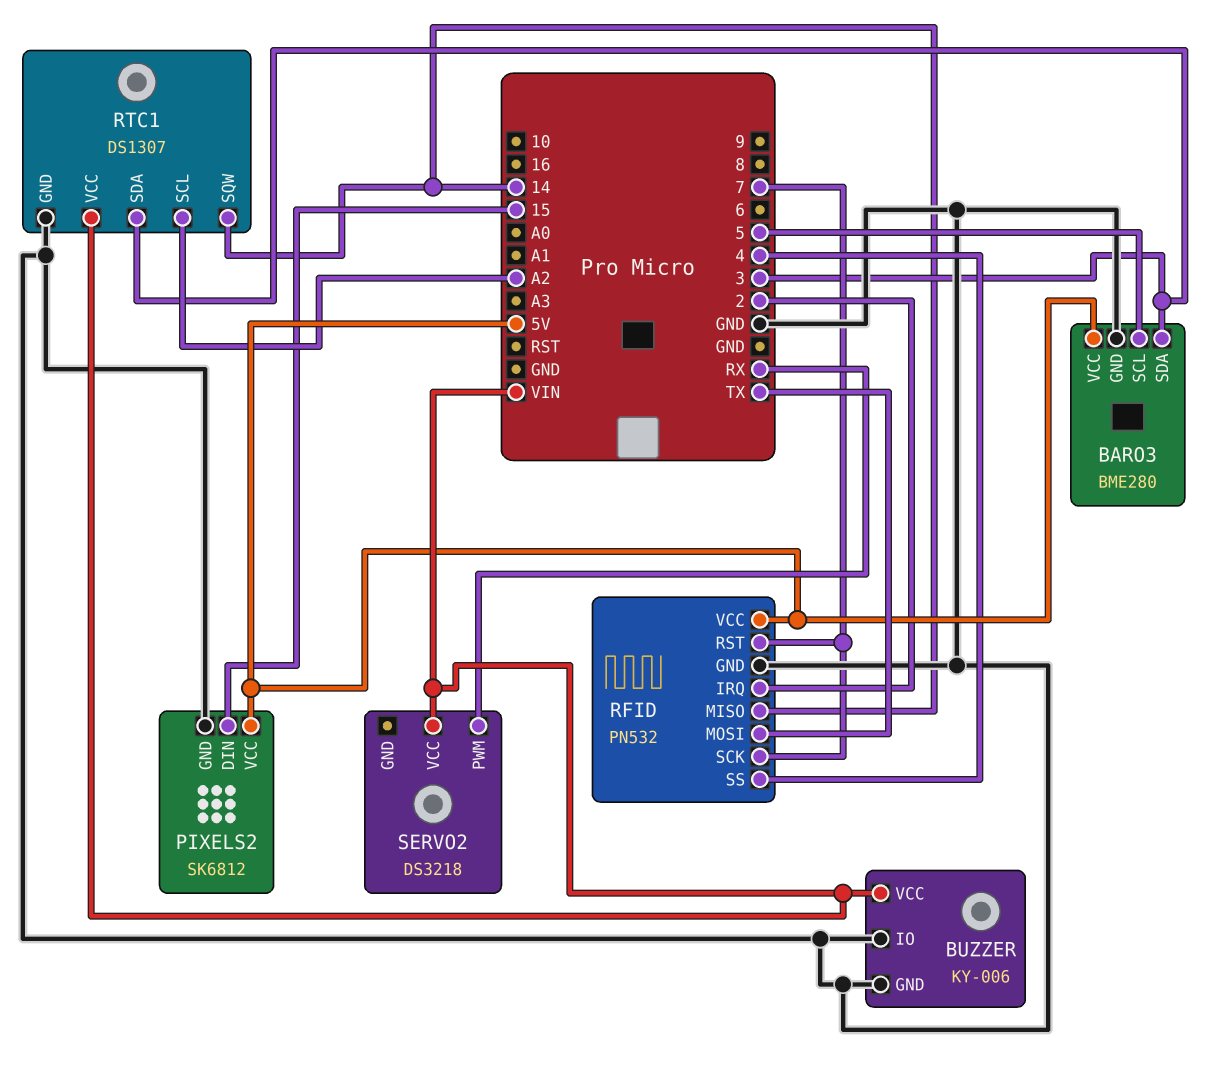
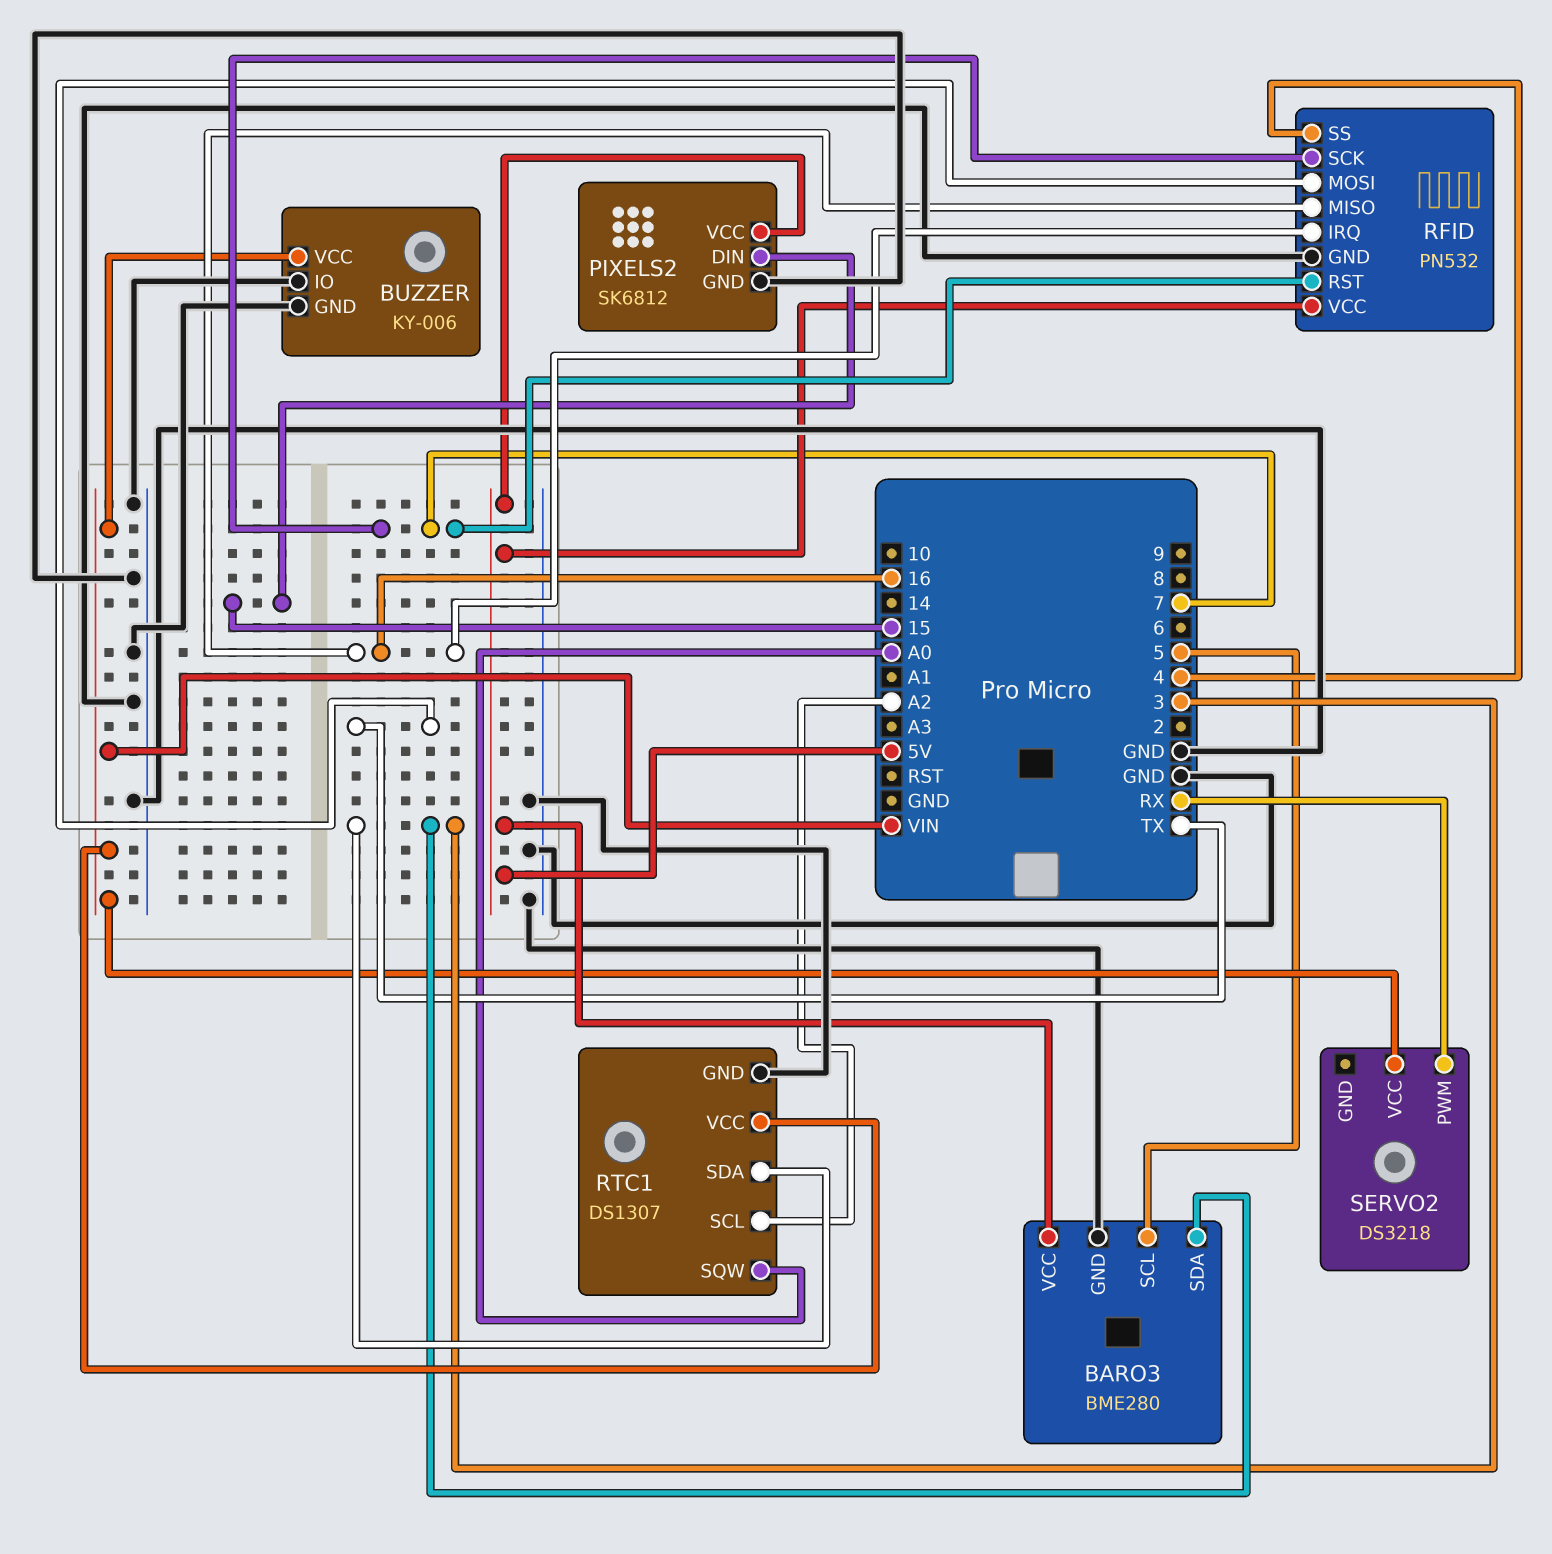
RFID pin IRQ: 2 -> 16
RFID pin MISO: 14 -> 16
RTC1 pin SQW: 14 -> A0

